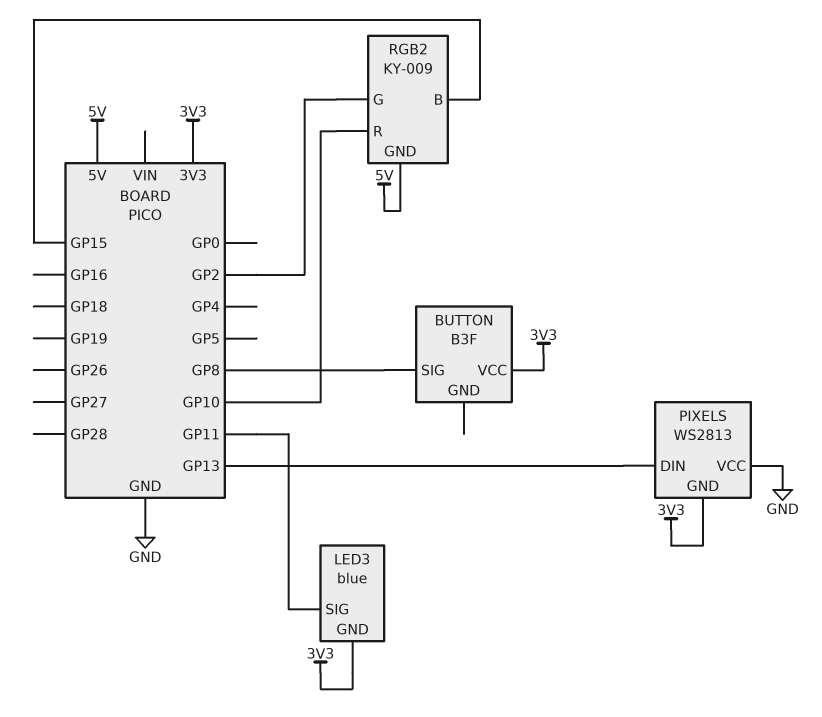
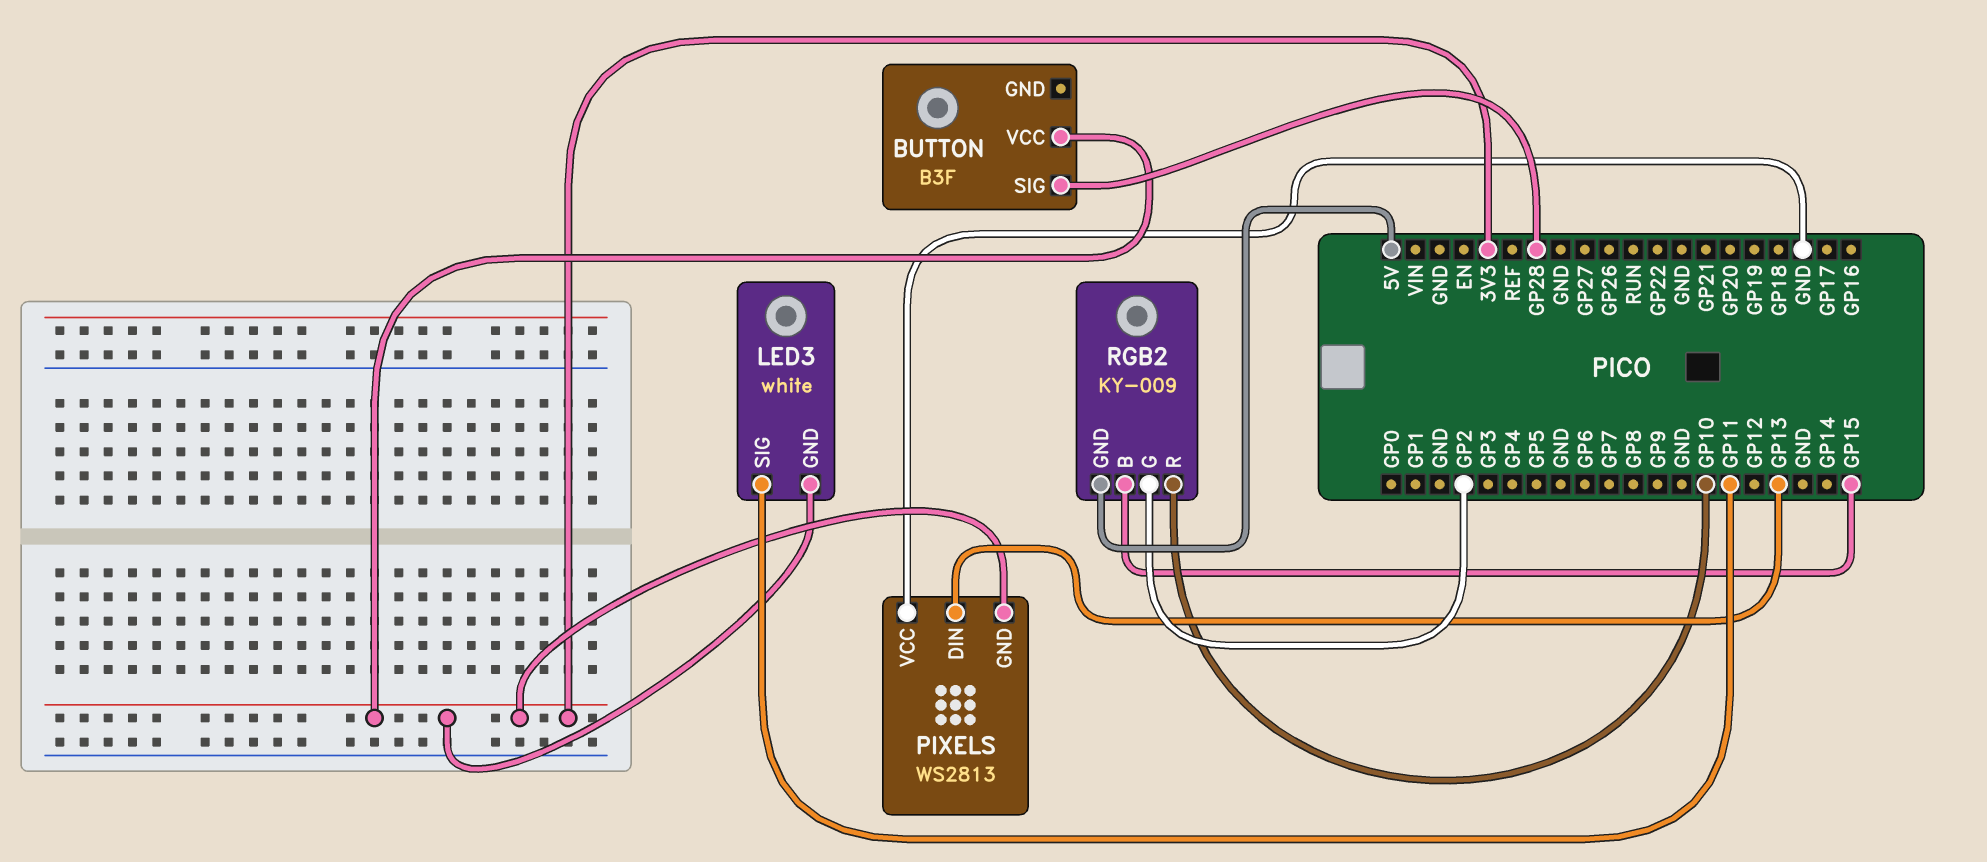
BUTTON pin SIG: GP8 -> GP28
LED3: blue -> white

